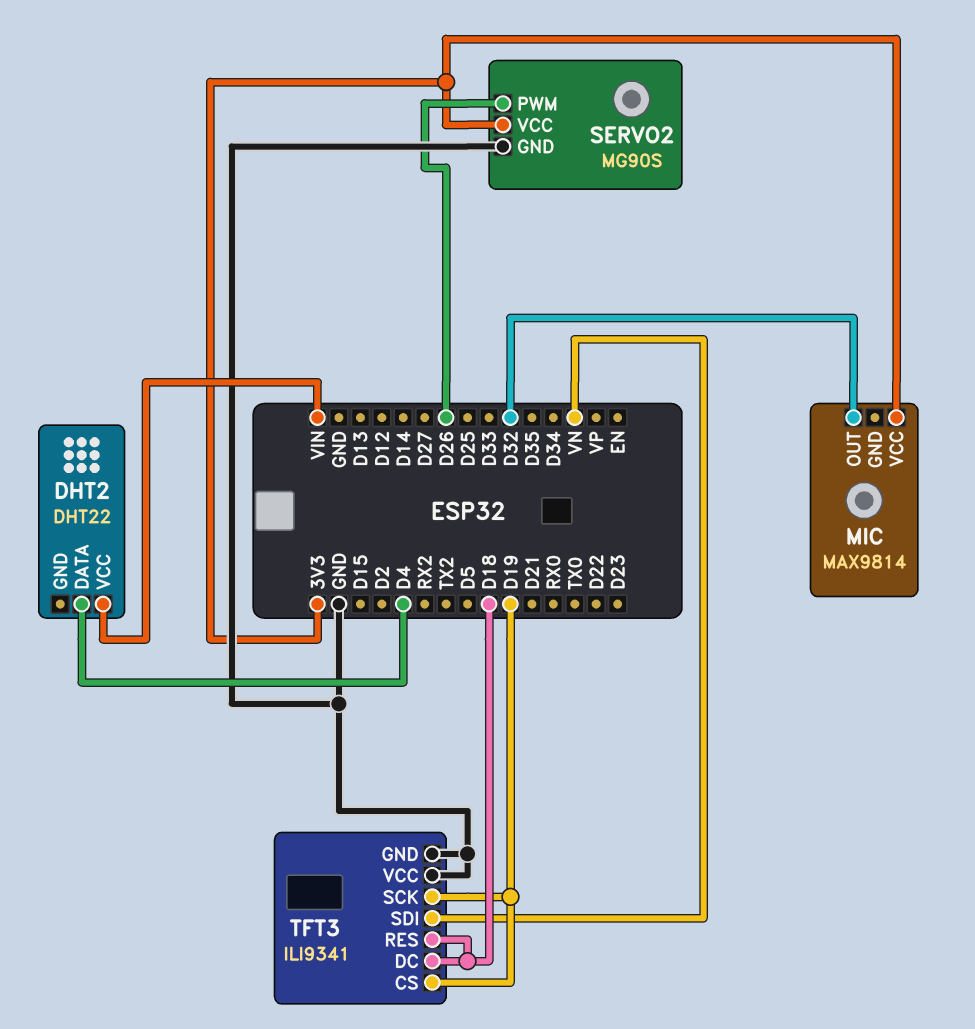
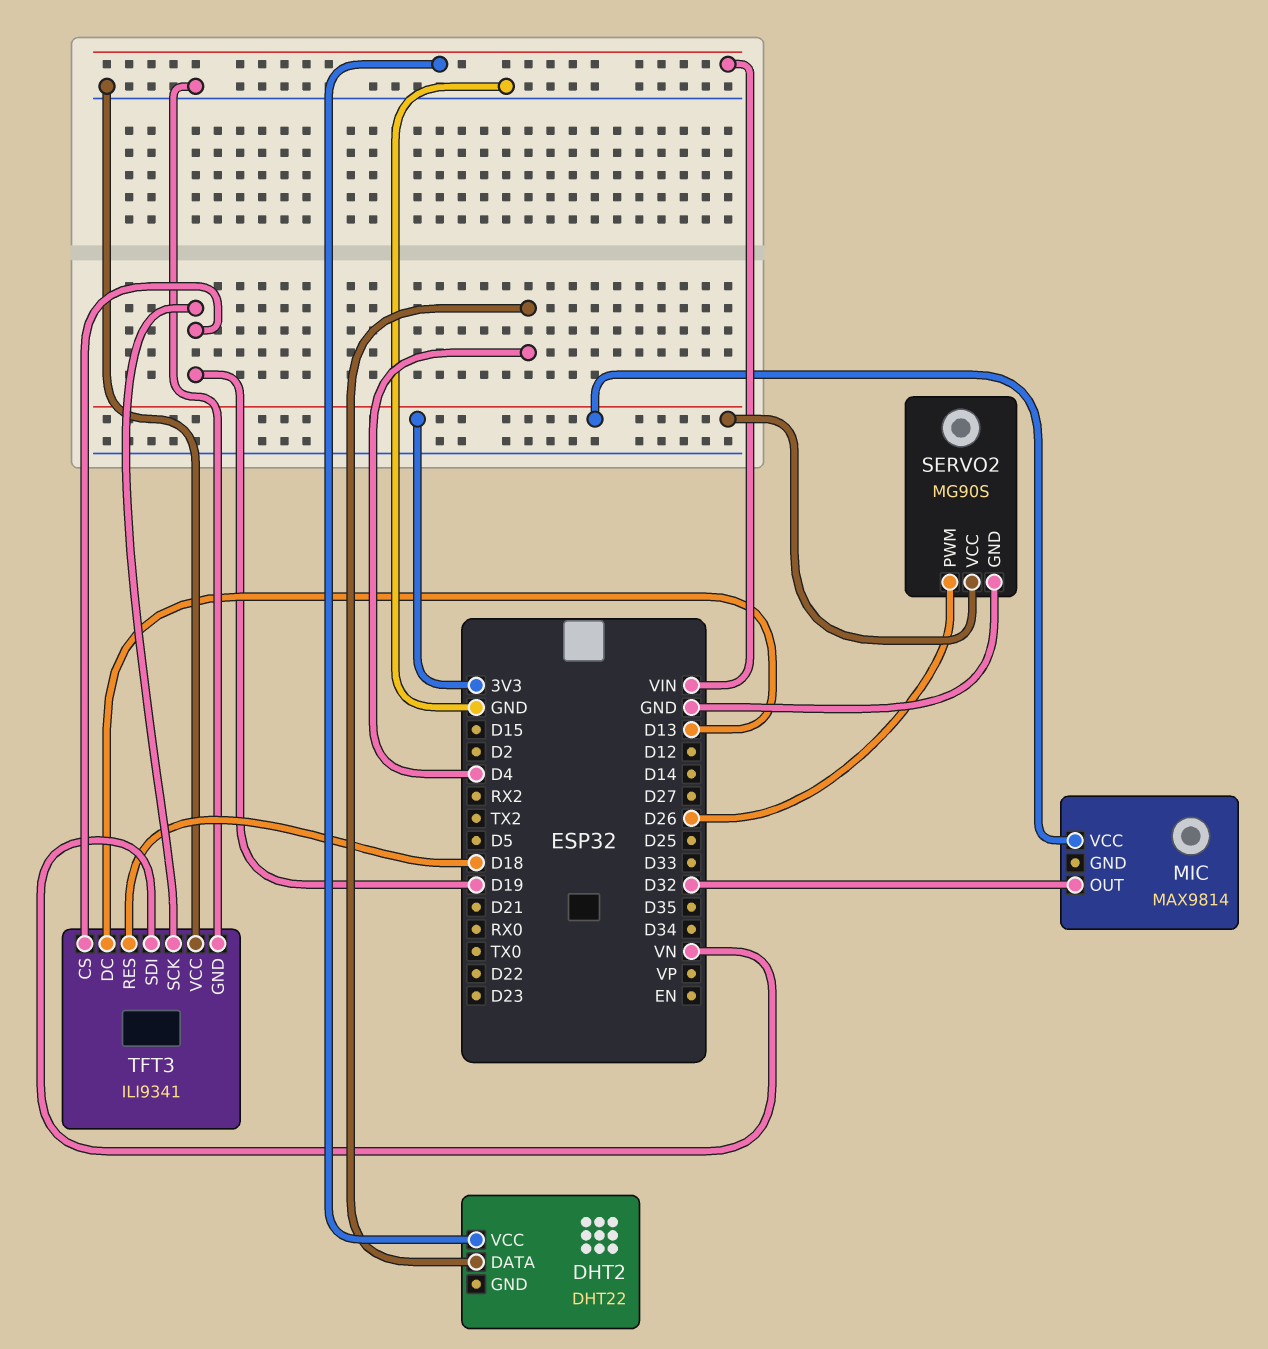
TFT3 pin DC: D18 -> D13

